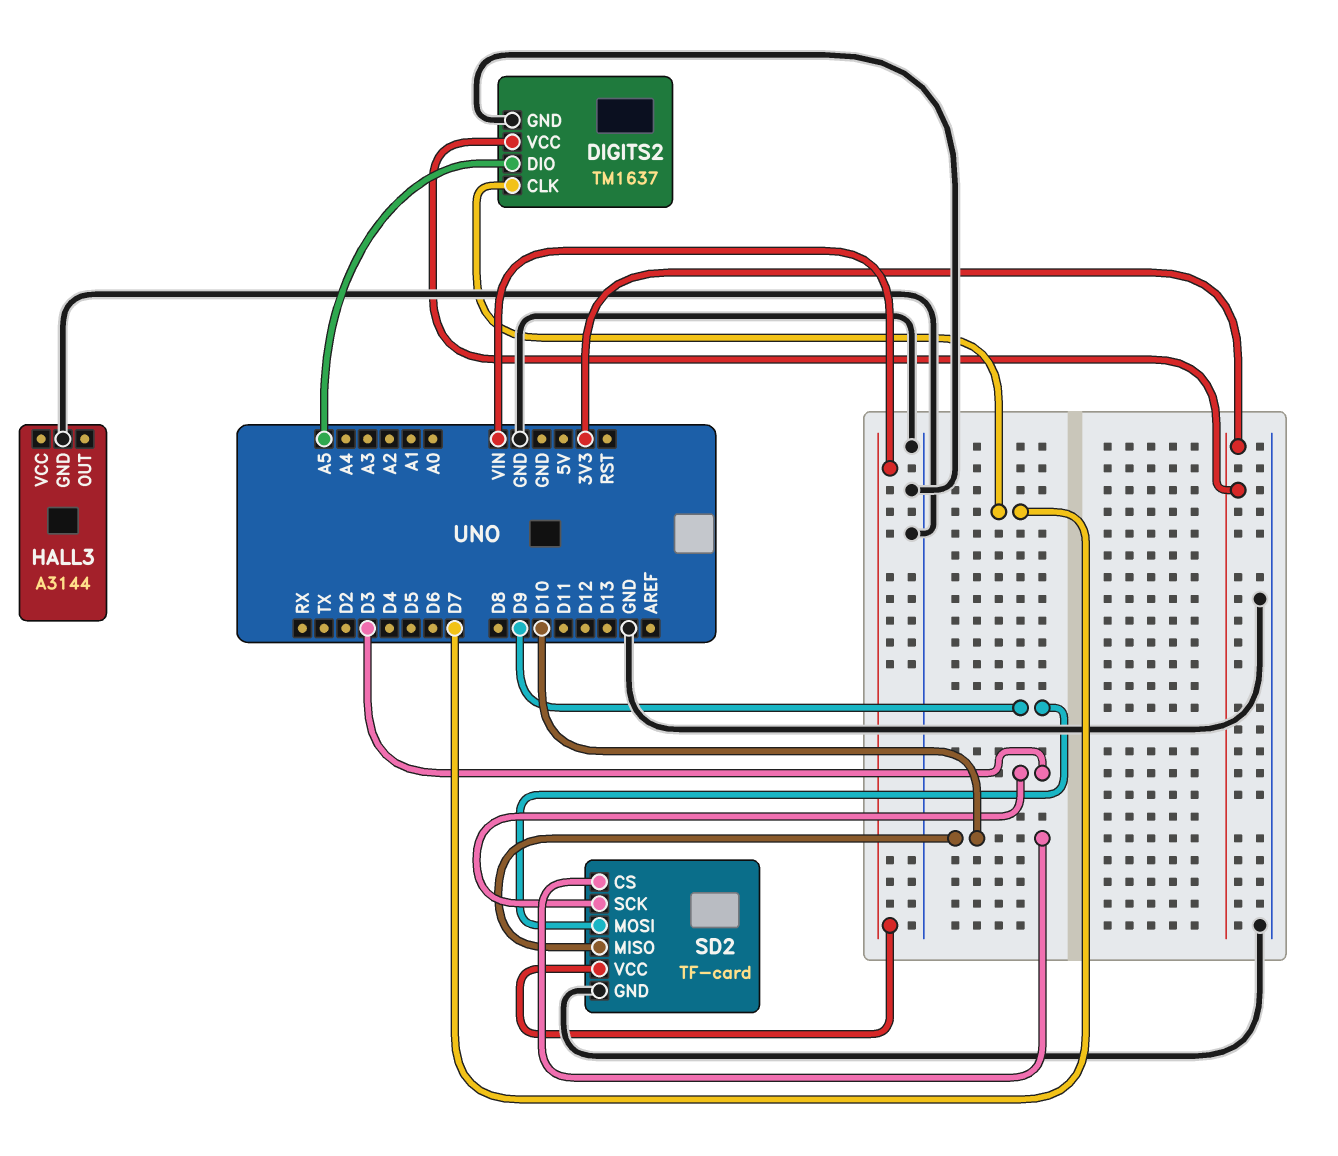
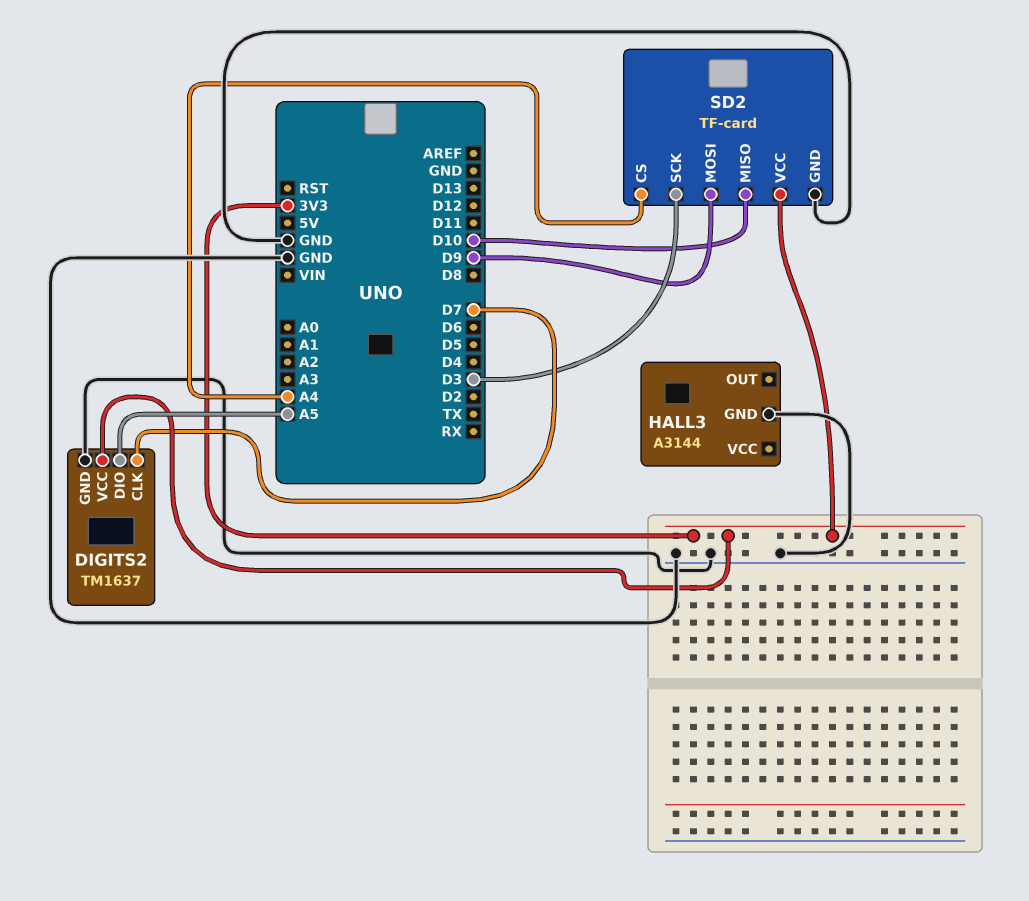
SD2 pin CS: D10 -> A4
SD2 pin VCC: VIN -> 3V3

